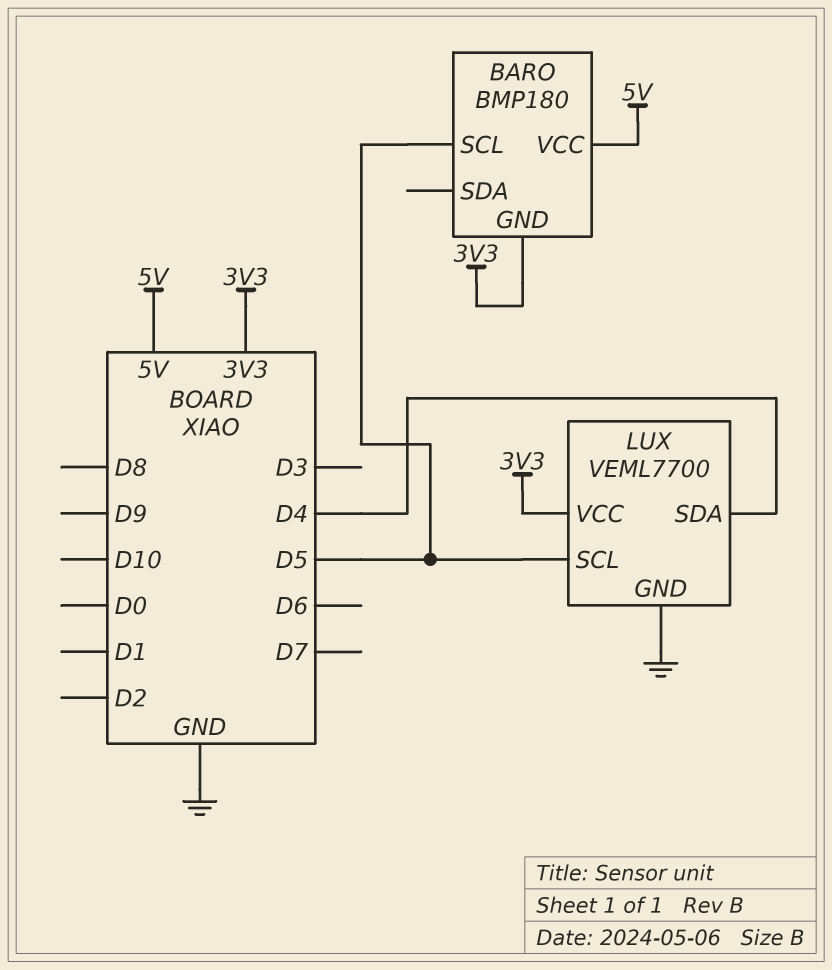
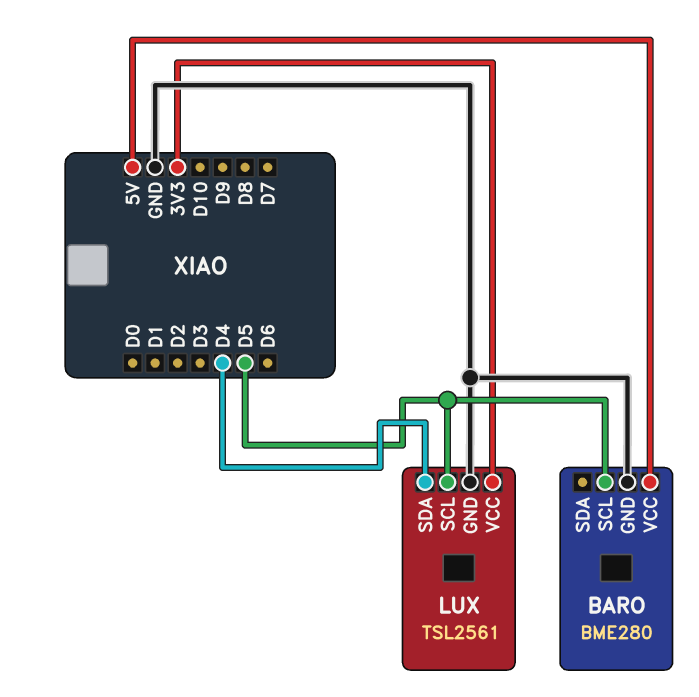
BARO: BMP180 -> BME280
BARO pin GND: 3V3 -> GND
LUX: VEML7700 -> TSL2561

